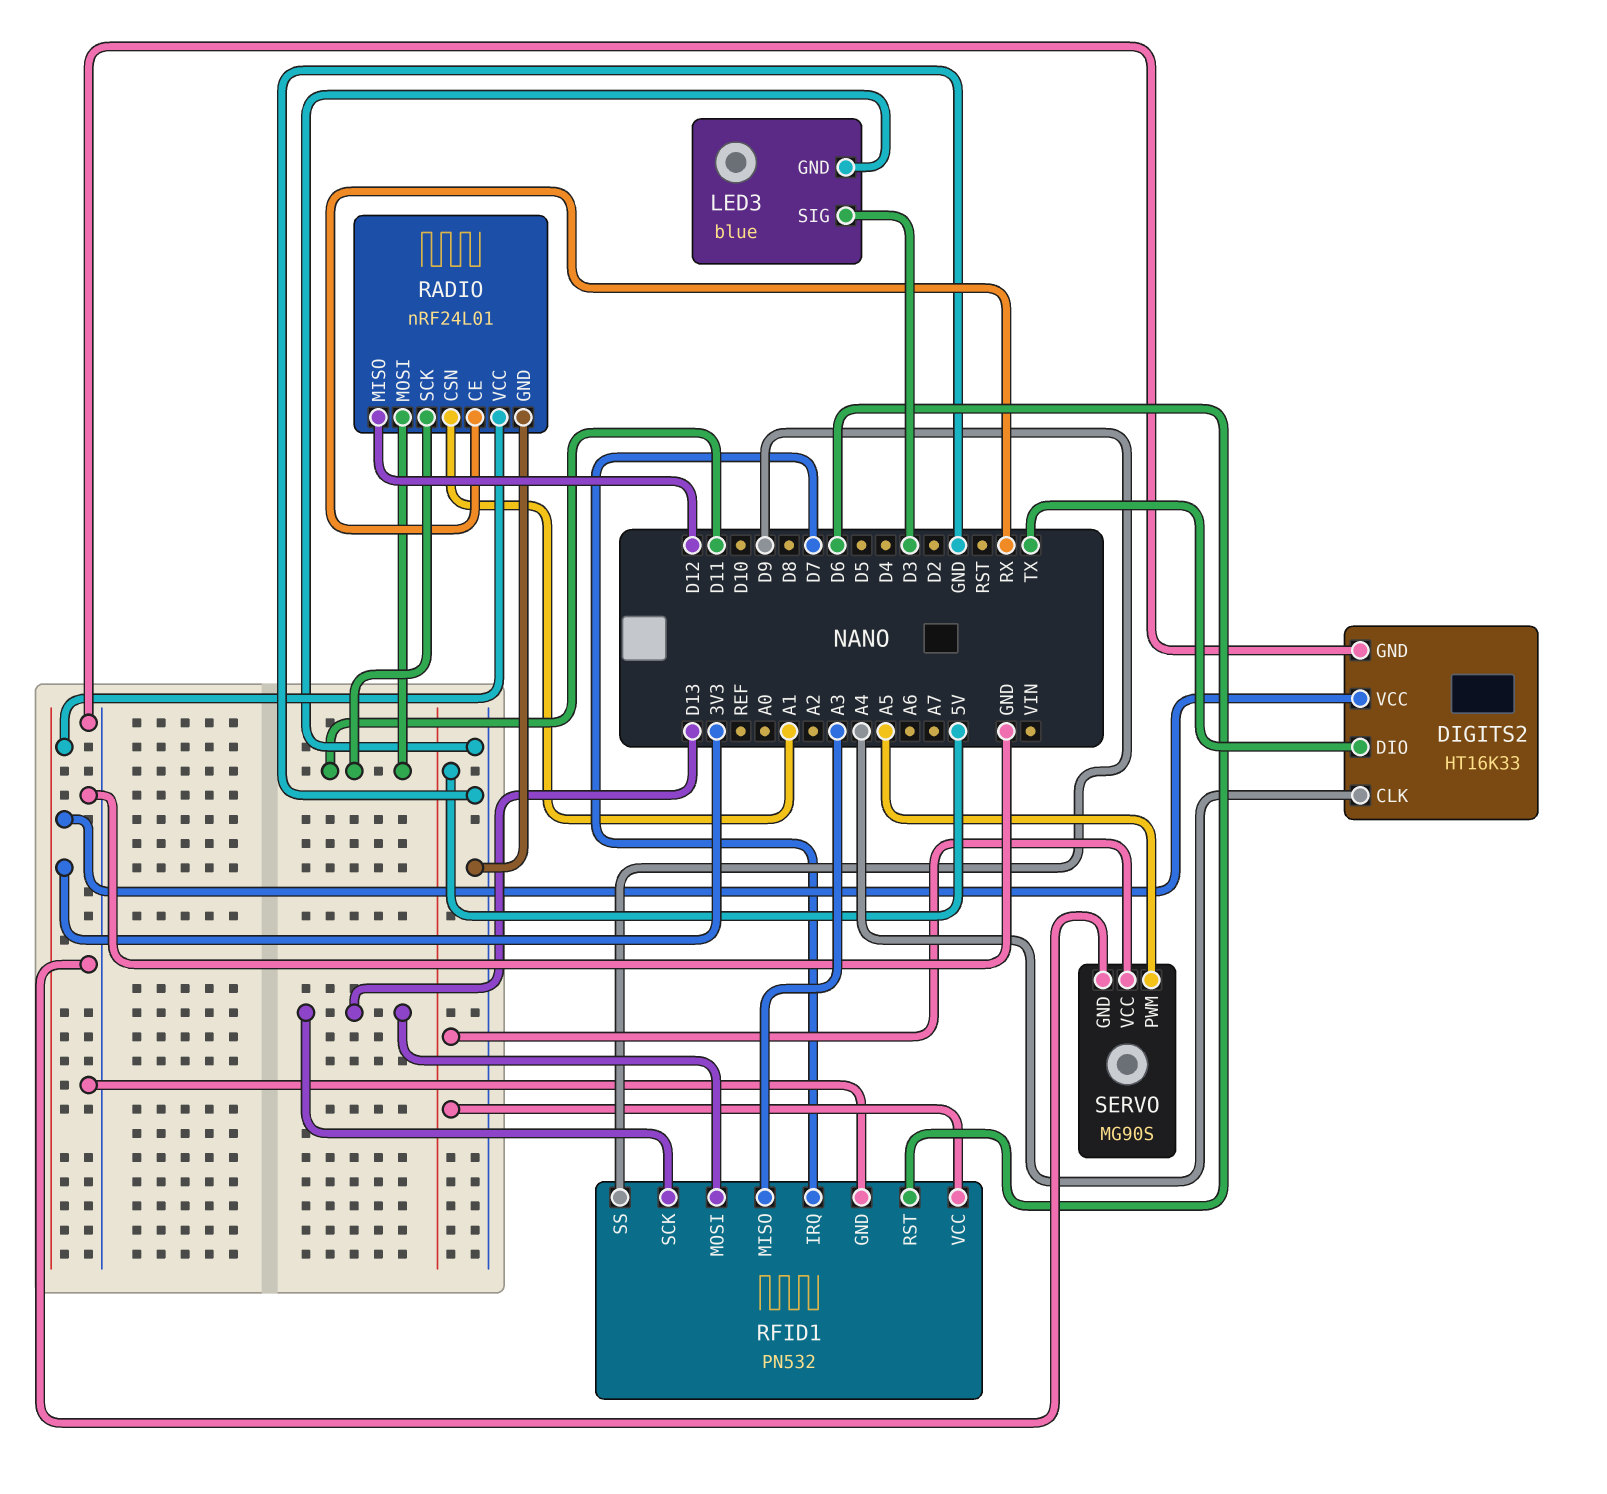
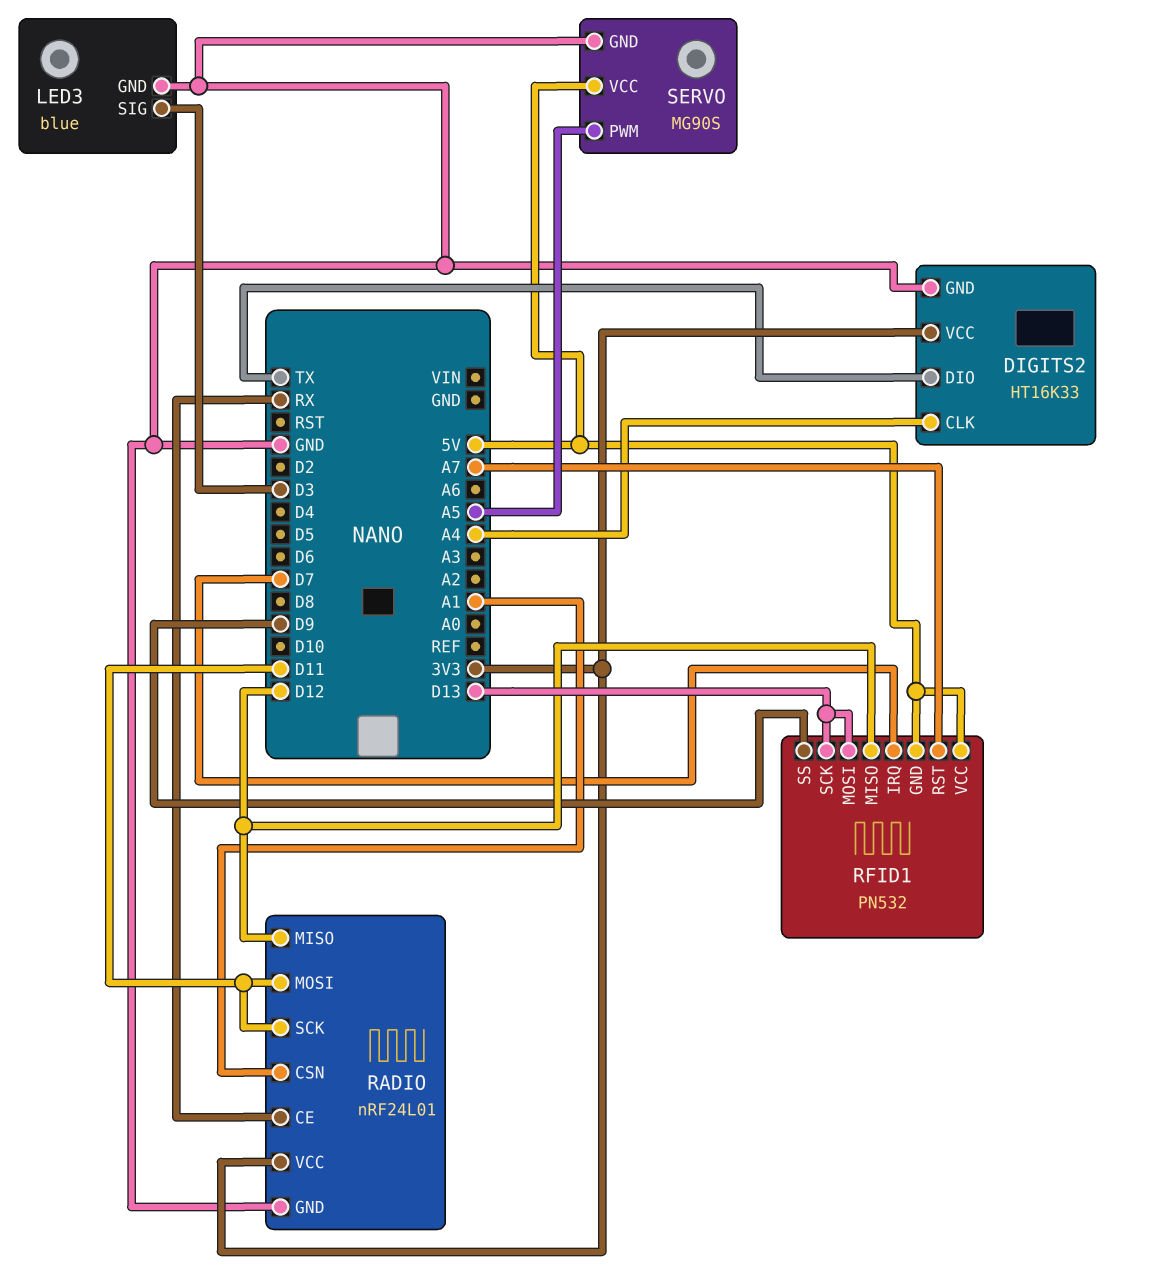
RFID1 pin GND: GND -> 5V
RFID1 pin MISO: A3 -> D12
RFID1 pin RST: D6 -> A7

